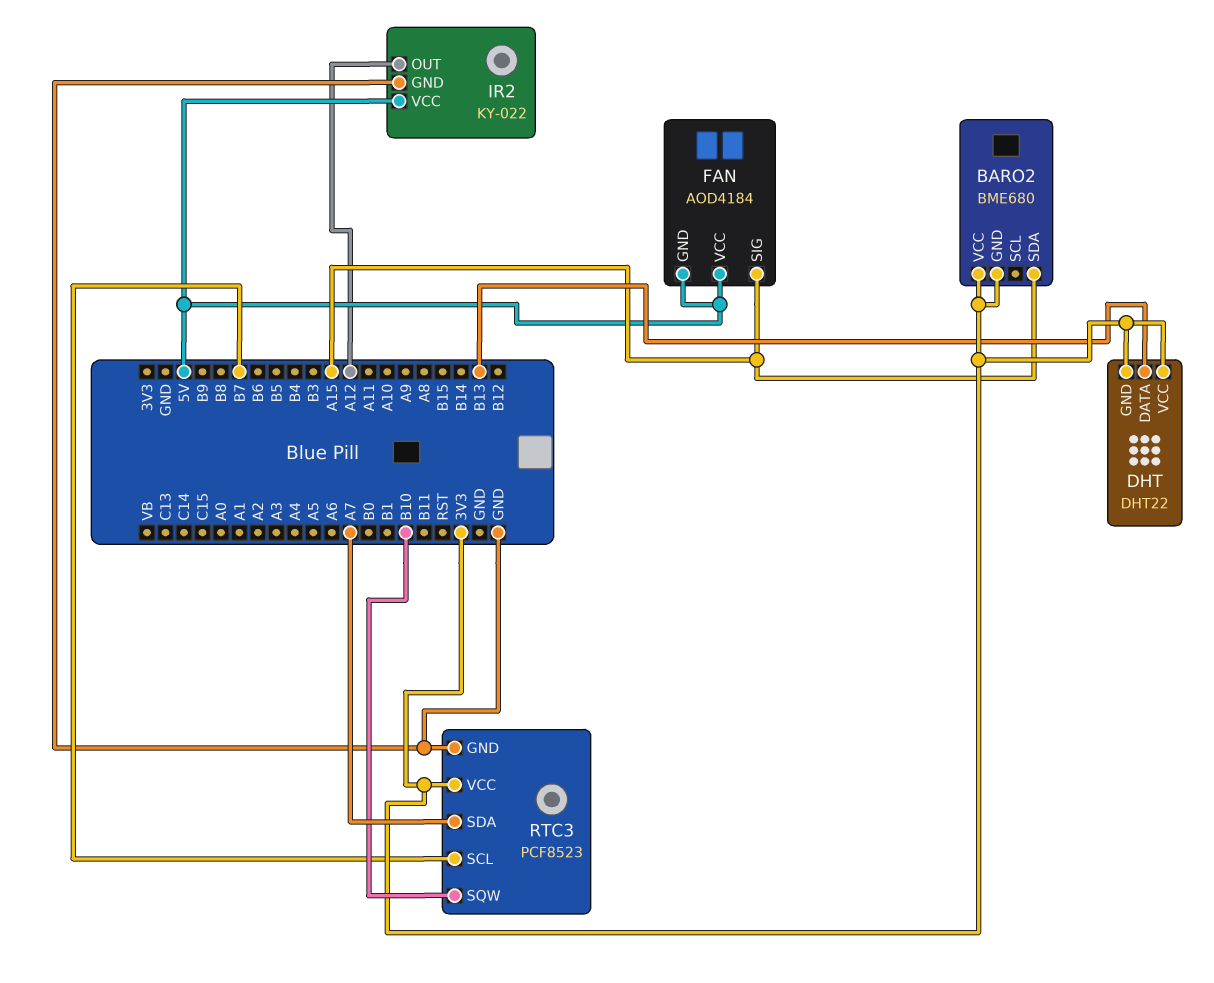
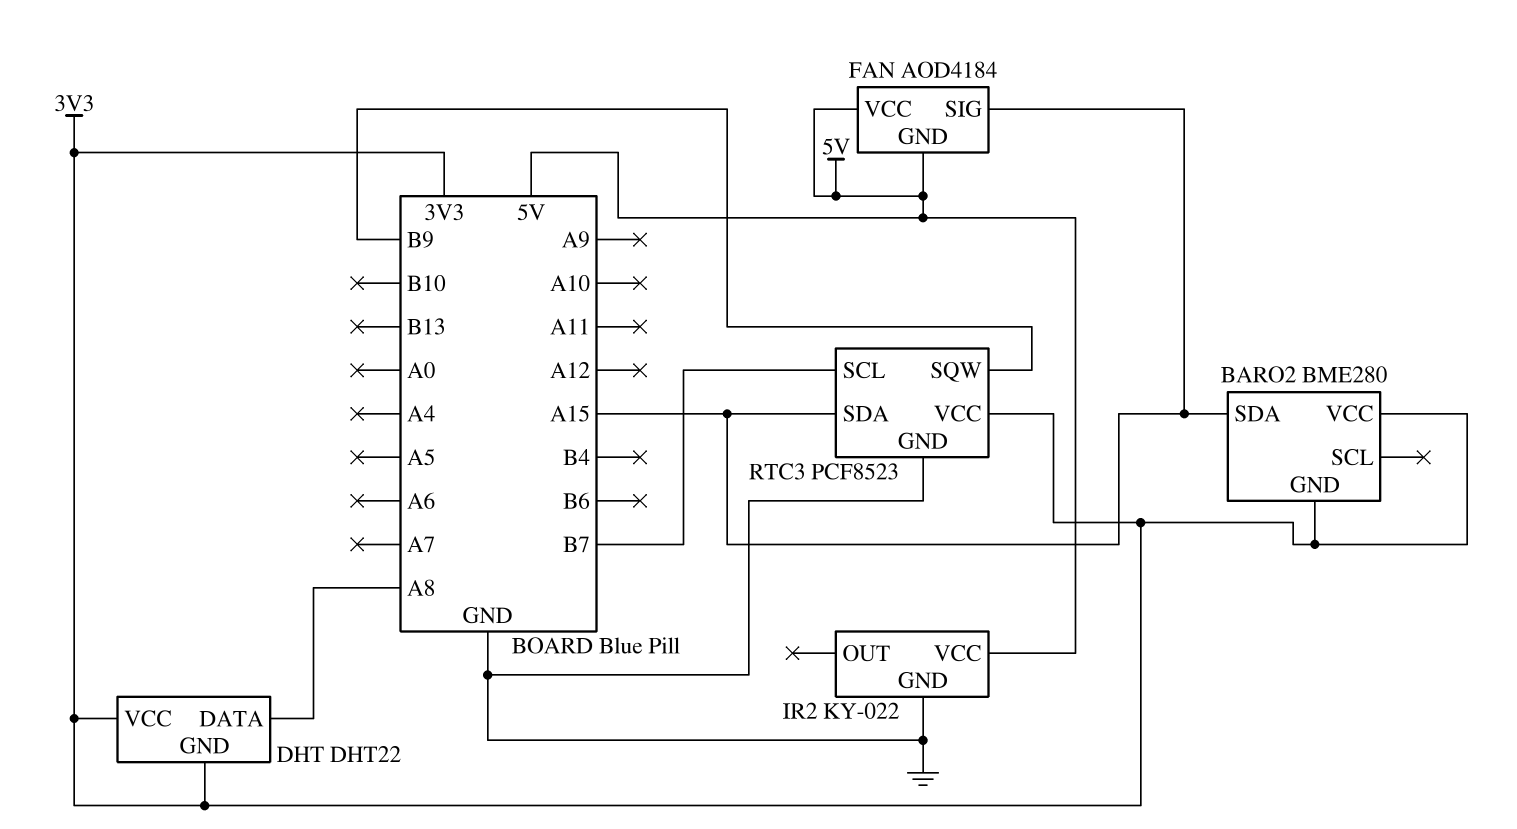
BARO2: BME680 -> BME280
DHT pin DATA: B13 -> A8
IR2 pin OUT: A12 -> none
RTC3 pin SDA: A7 -> A15
RTC3 pin SQW: B10 -> B9

